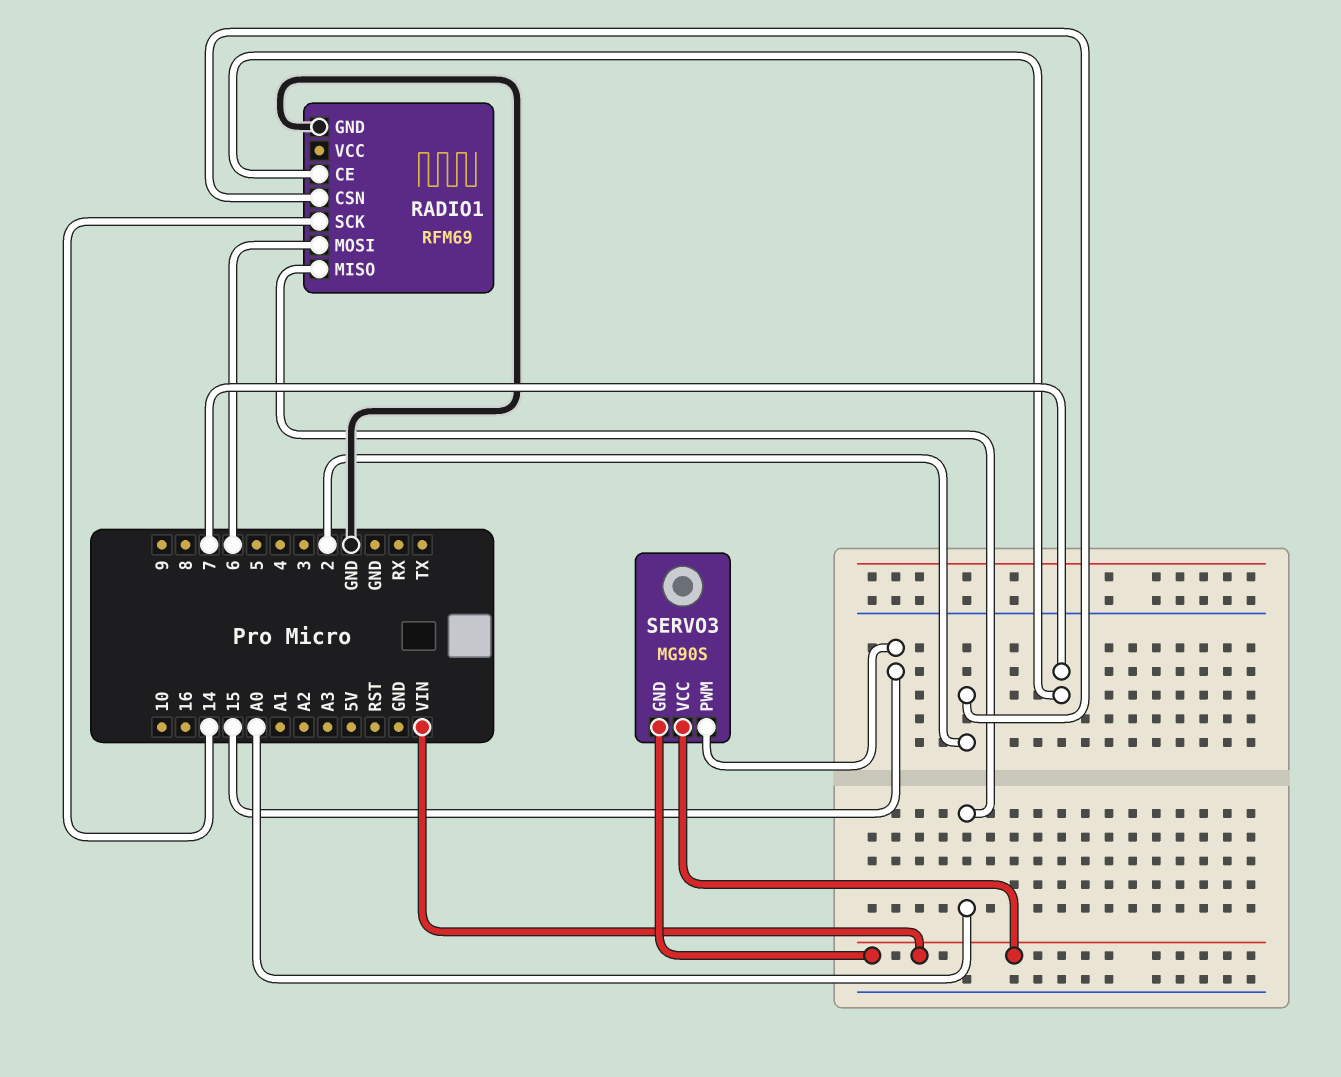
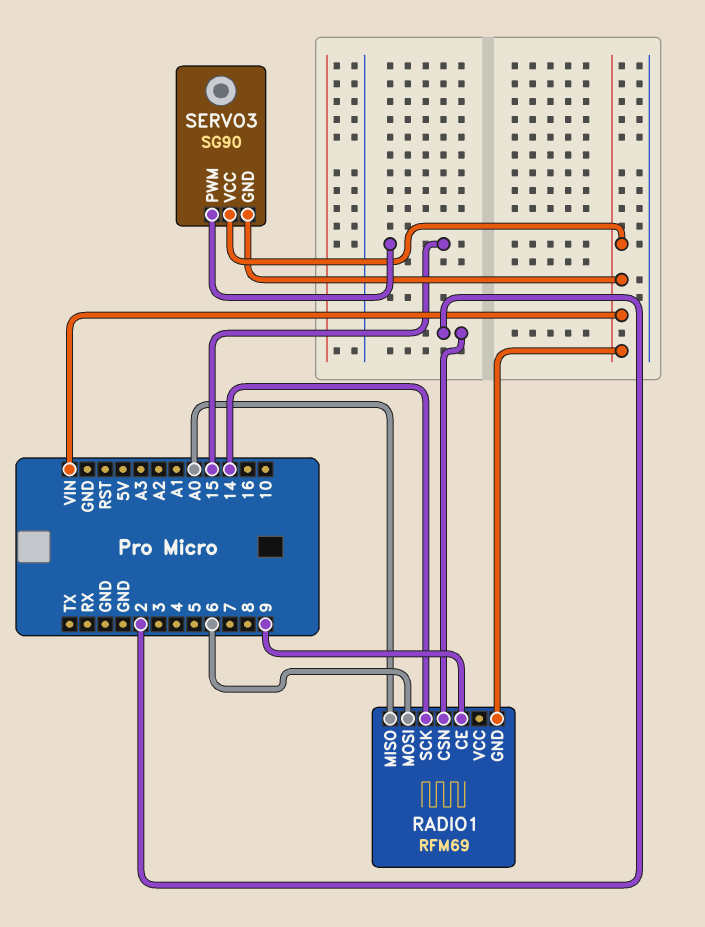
RADIO1 pin CE: 7 -> 9
RADIO1 pin GND: GND -> VIN
SERVO3: MG90S -> SG90

